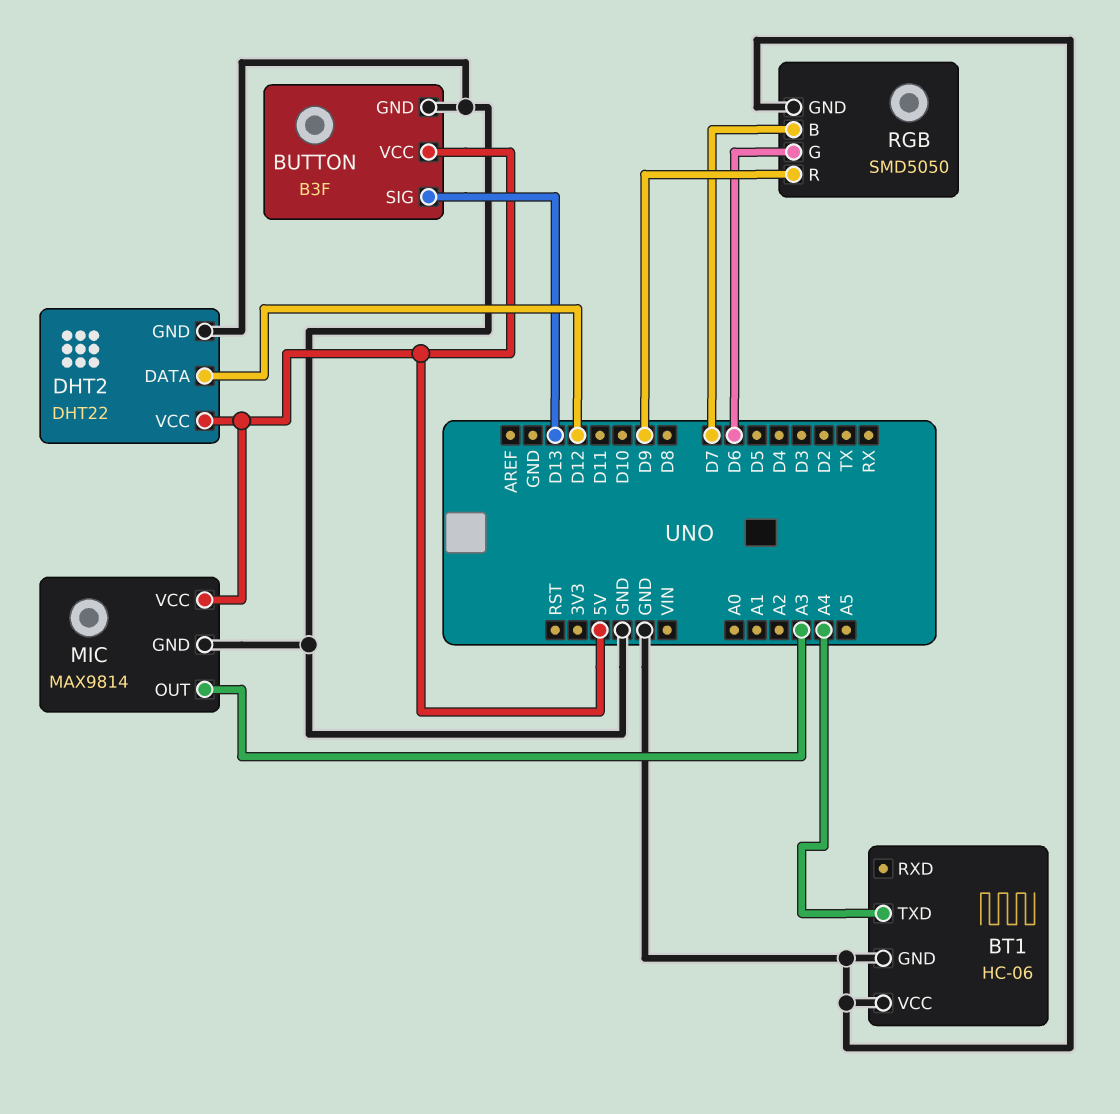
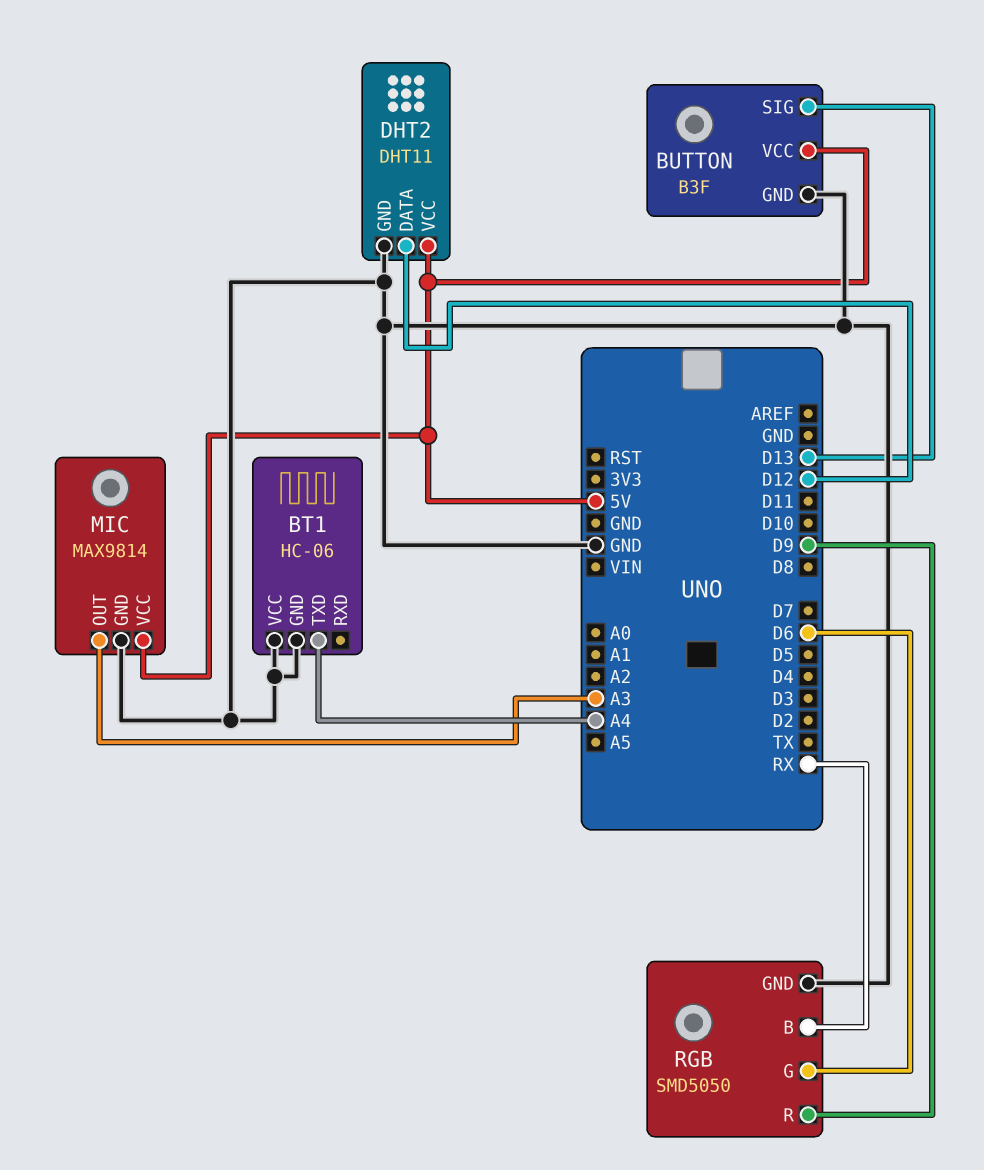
DHT2: DHT22 -> DHT11
RGB pin B: D7 -> RX

